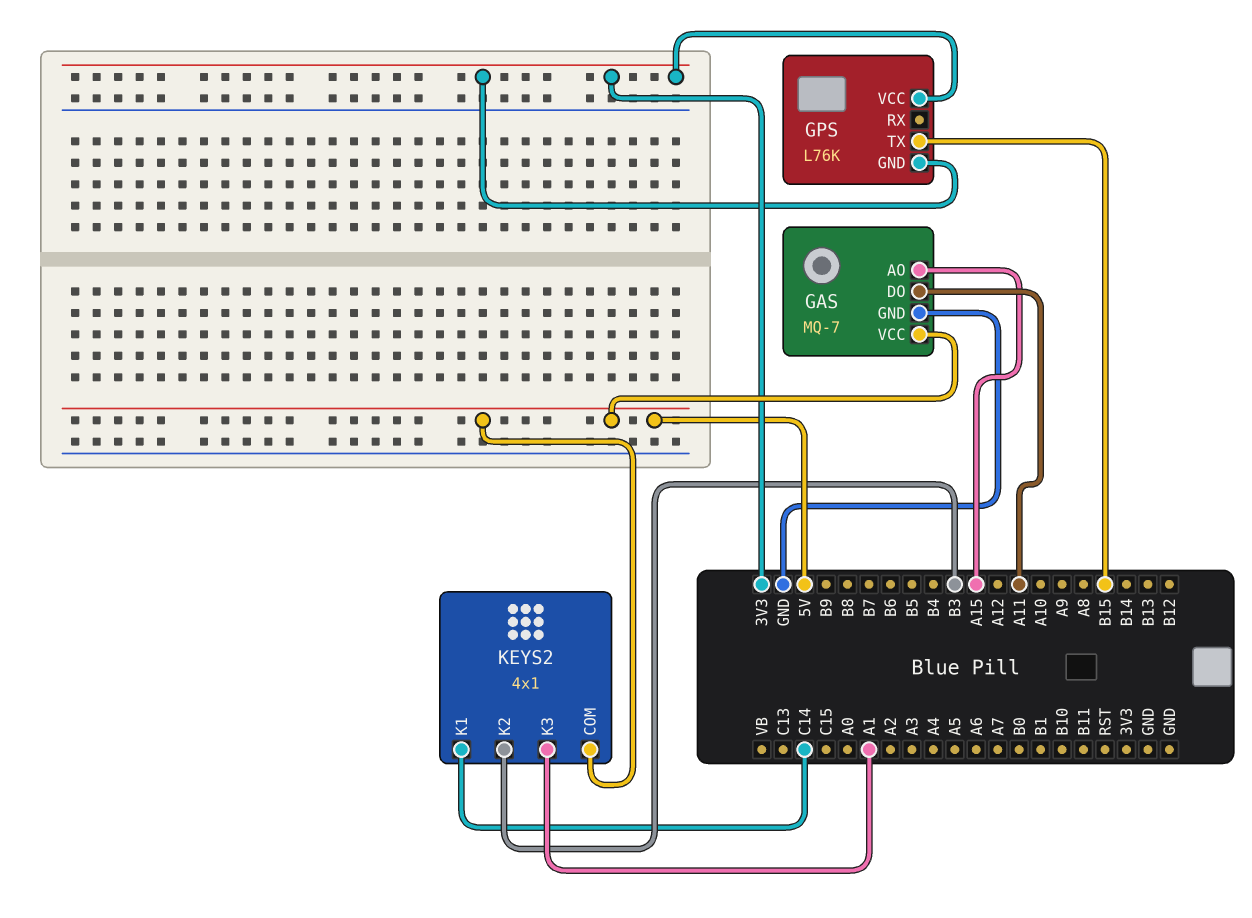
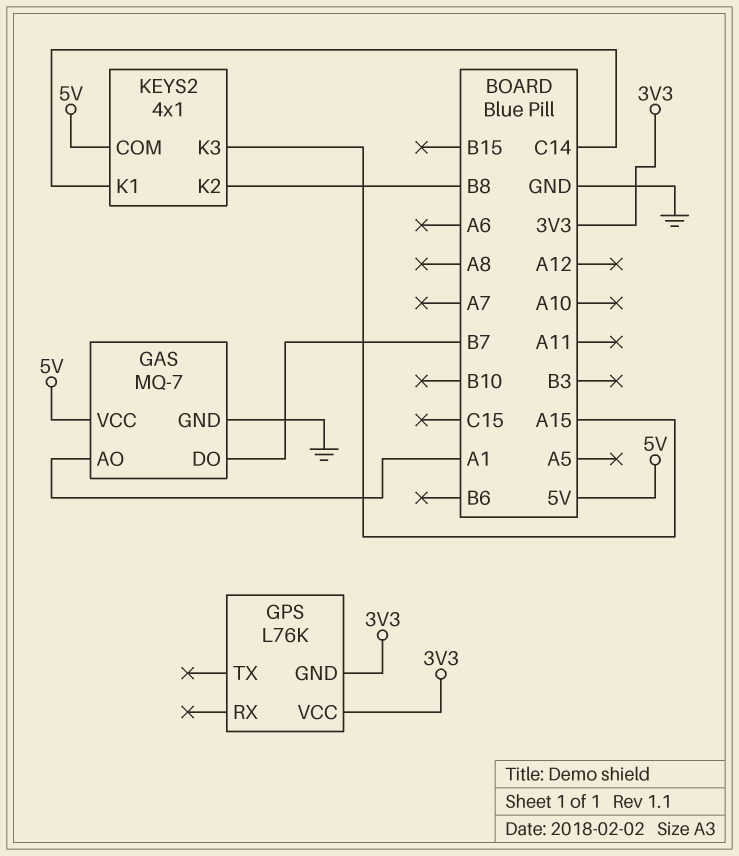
GAS pin AO: A15 -> A1
GAS pin DO: A11 -> B7
GPS pin TX: B15 -> none
KEYS2 pin K2: B3 -> B8
KEYS2 pin K3: A1 -> A15

